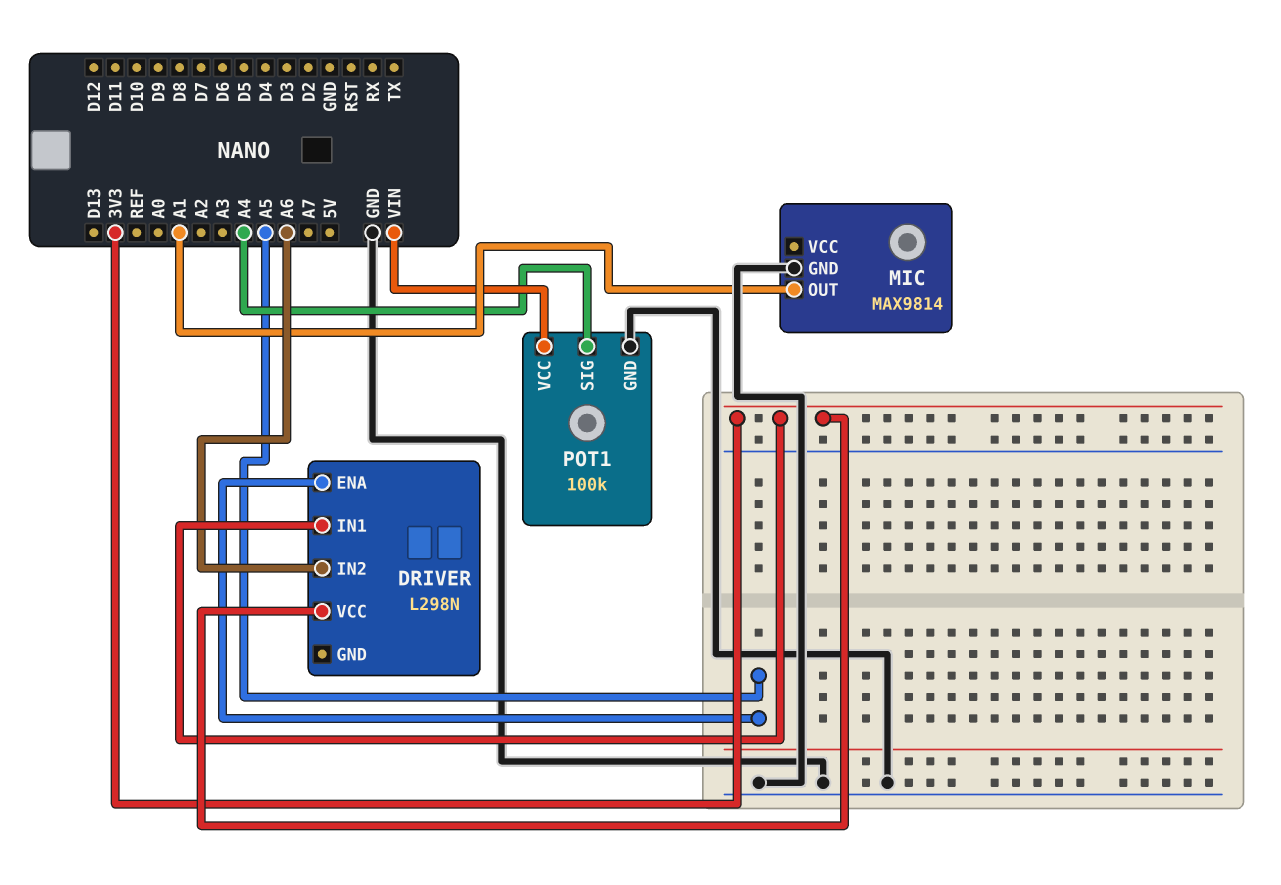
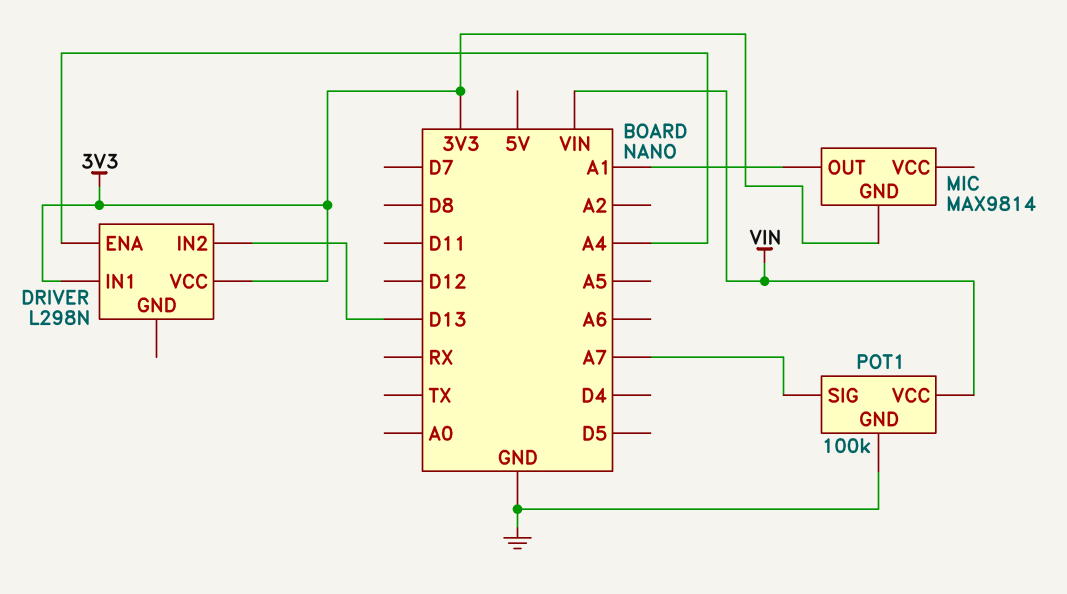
DRIVER pin ENA: A5 -> A4
DRIVER pin IN2: A6 -> D13
MIC pin GND: GND -> 3V3
POT1 pin SIG: A4 -> A7

